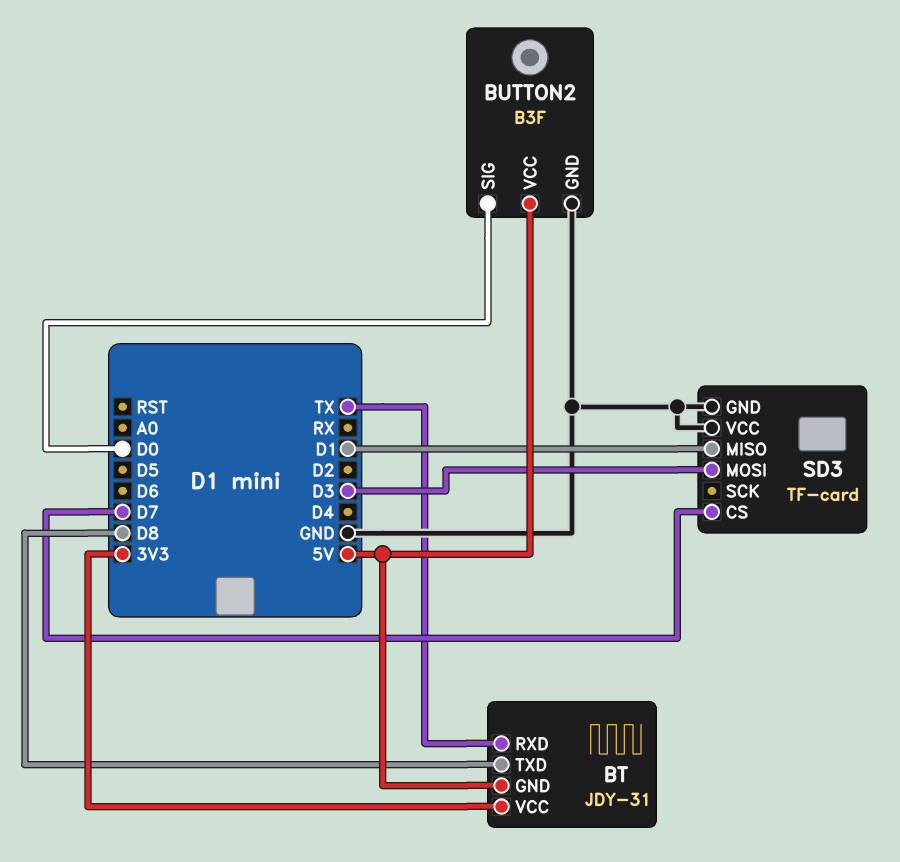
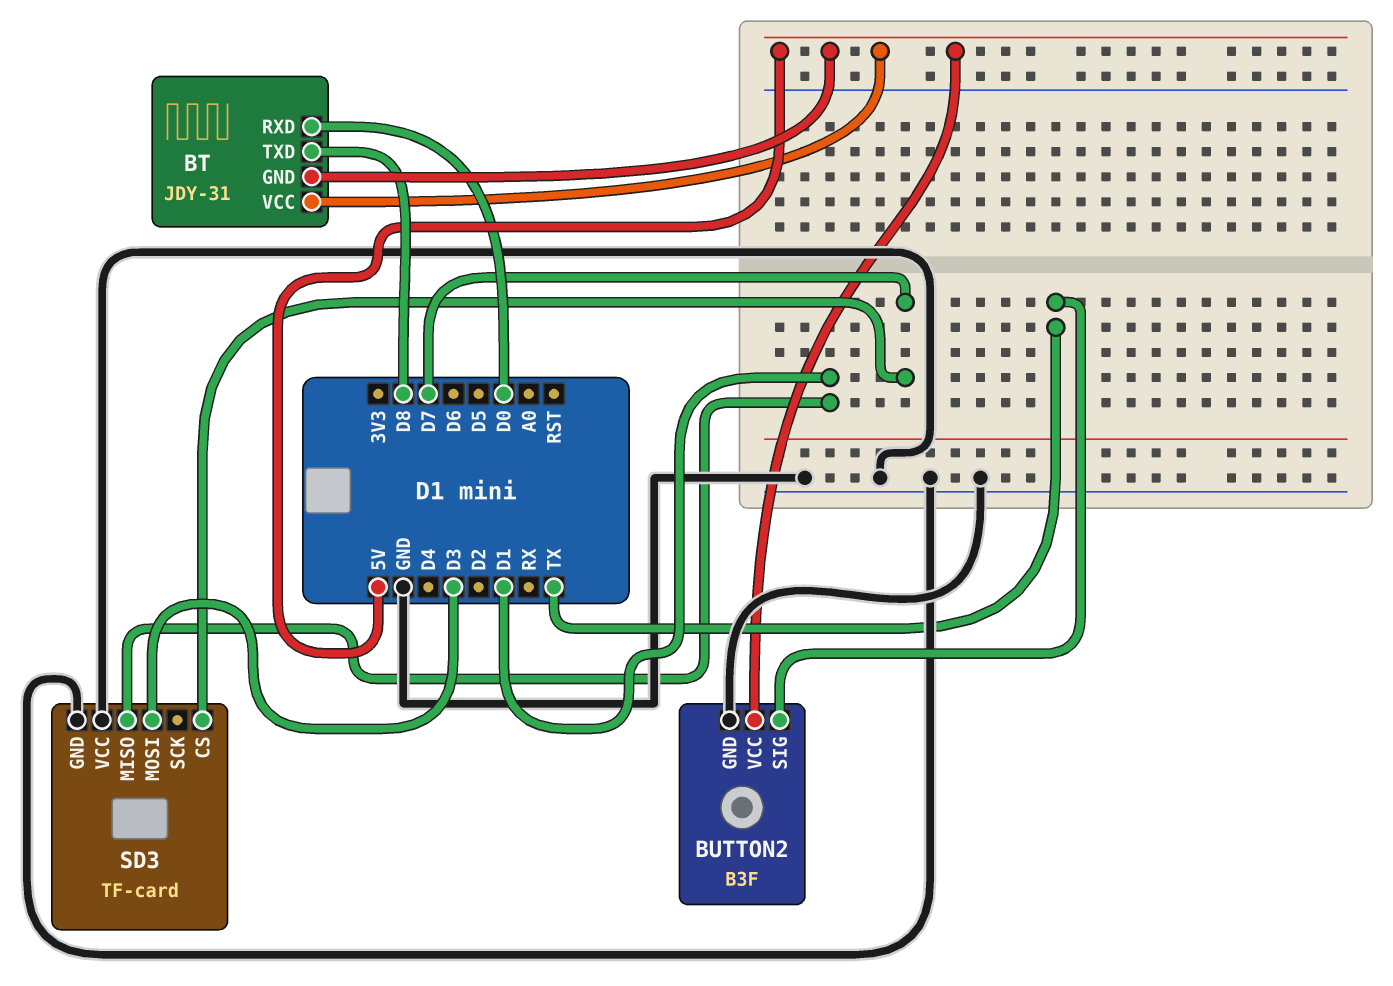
BT pin RXD: TX -> D0
BT pin VCC: 3V3 -> 5V
BUTTON2 pin SIG: D0 -> TX

